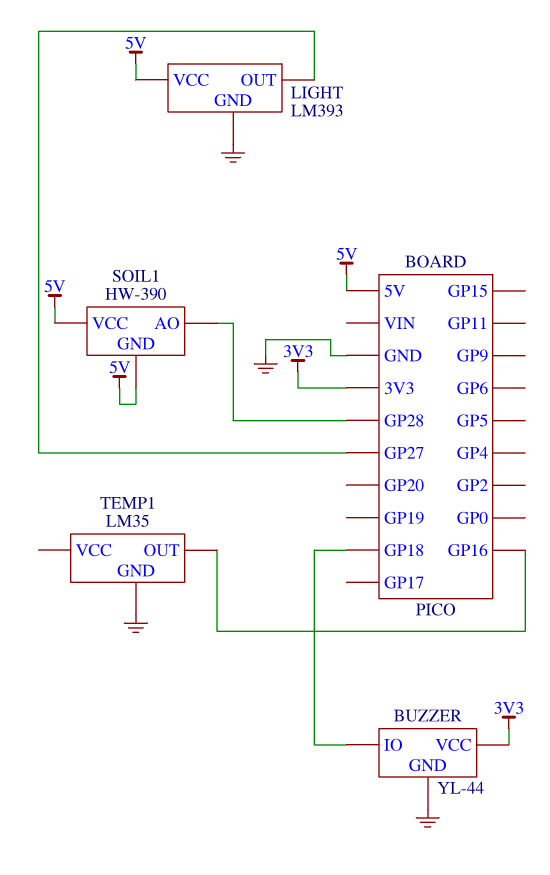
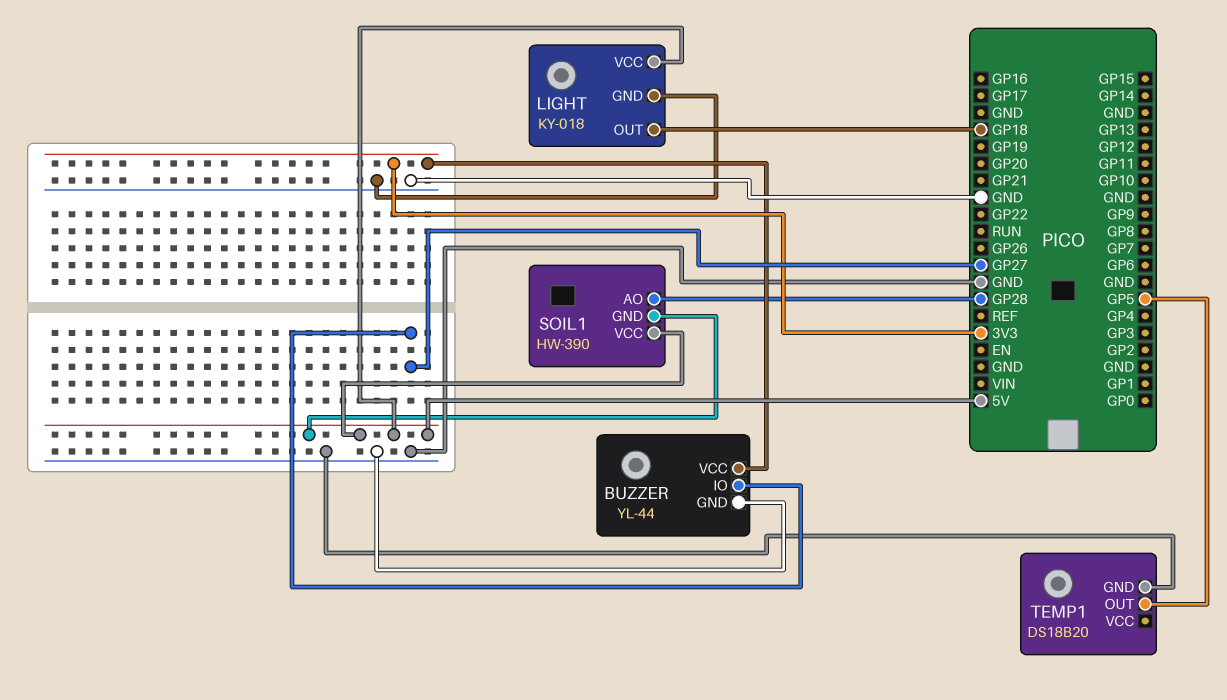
BUZZER pin IO: GP18 -> GP27
LIGHT: LM393 -> KY-018
LIGHT pin OUT: GP27 -> GP18
TEMP1: LM35 -> DS18B20
TEMP1 pin OUT: GP16 -> GP5

